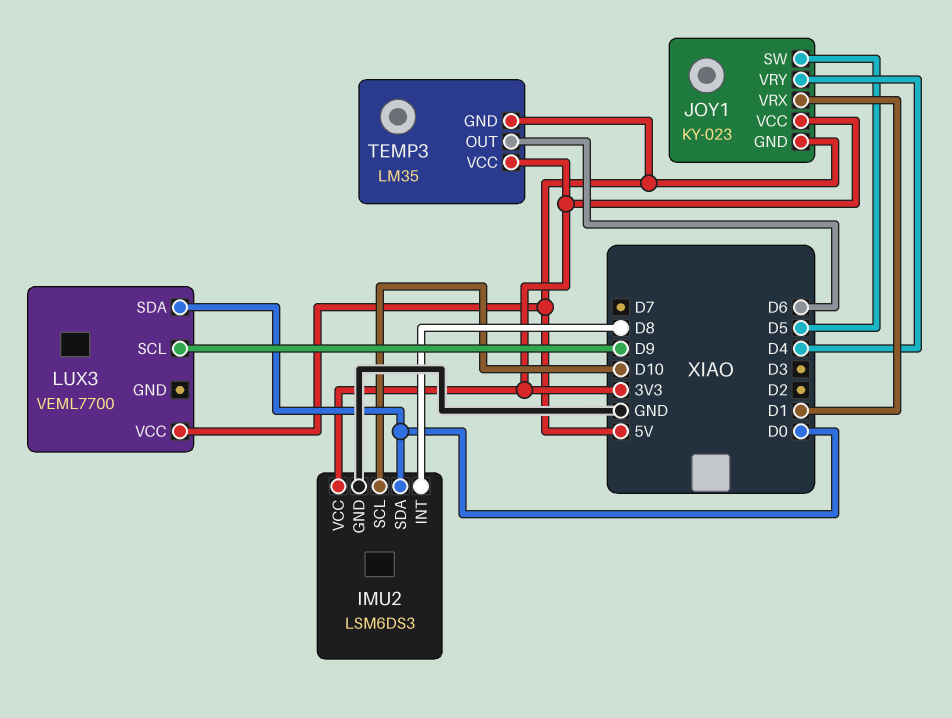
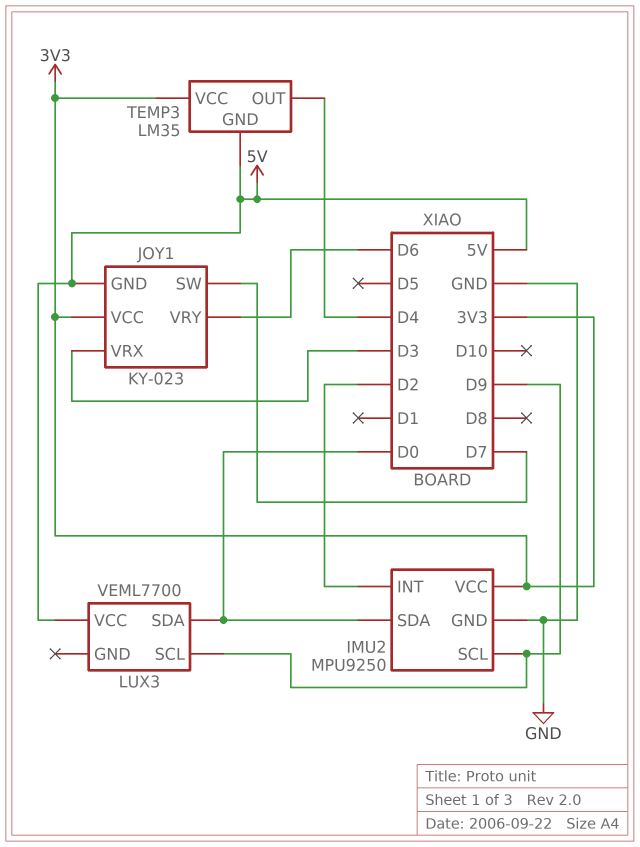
IMU2: LSM6DS3 -> MPU9250
IMU2 pin INT: D8 -> D2
IMU2 pin SCL: D10 -> D9
JOY1 pin SW: D5 -> D7
JOY1 pin VRX: D1 -> D3
JOY1 pin VRY: D4 -> D6
TEMP3 pin OUT: D6 -> D4

